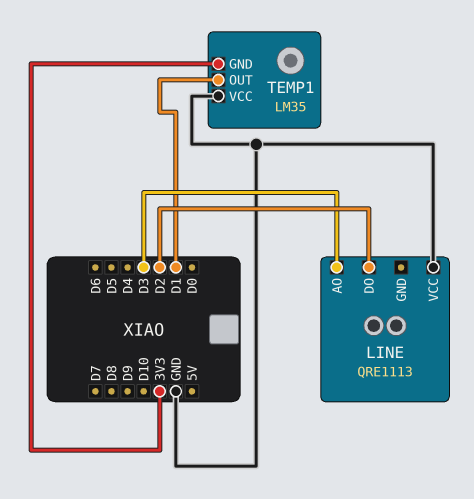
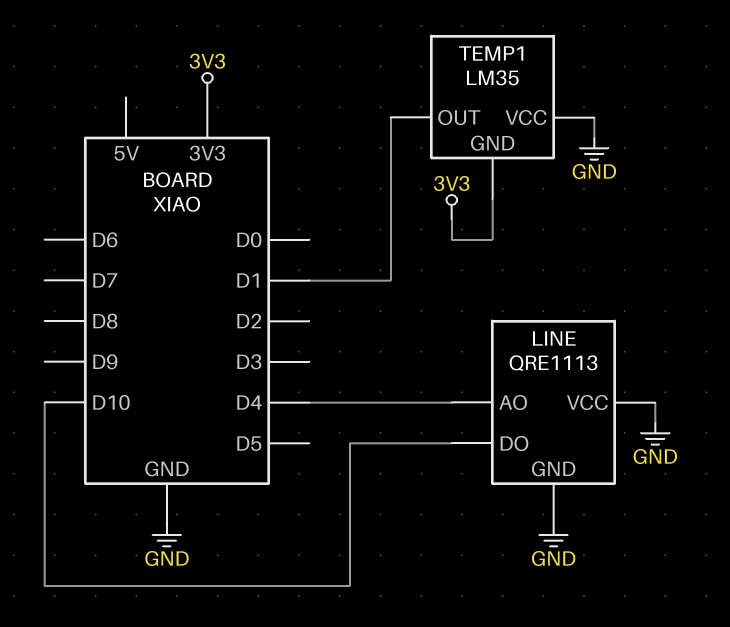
LINE pin AO: D3 -> D4
LINE pin DO: D2 -> D10
LINE pin GND: none -> GND

